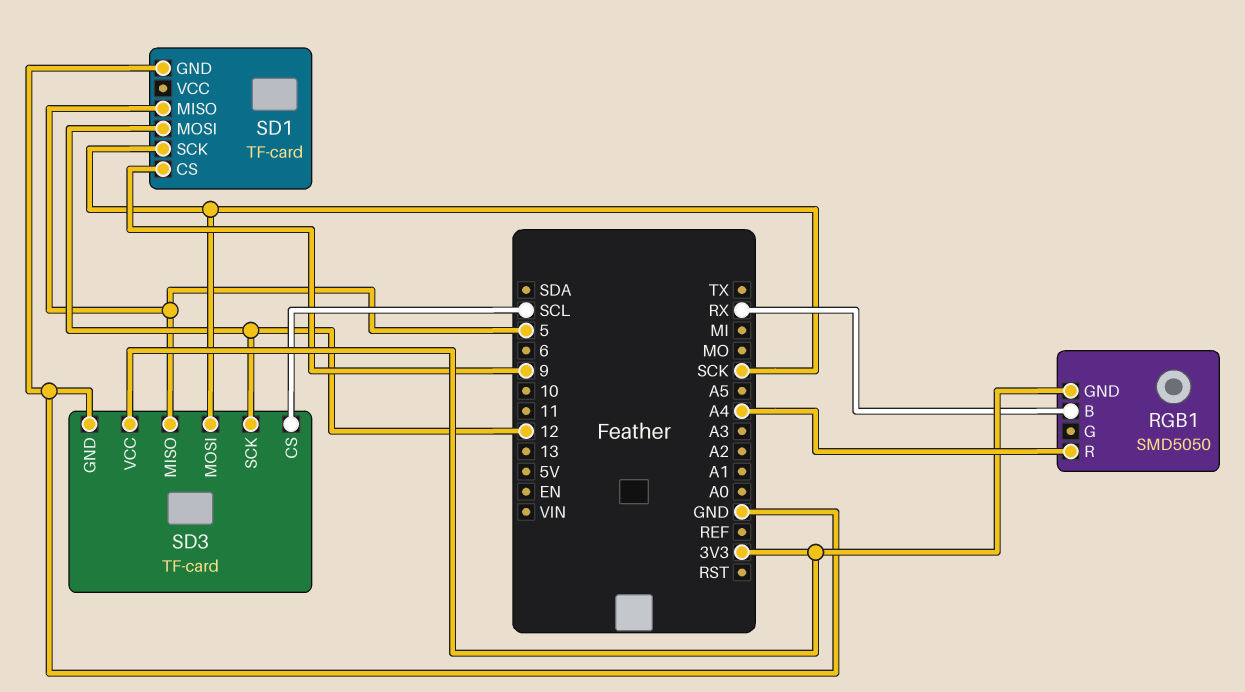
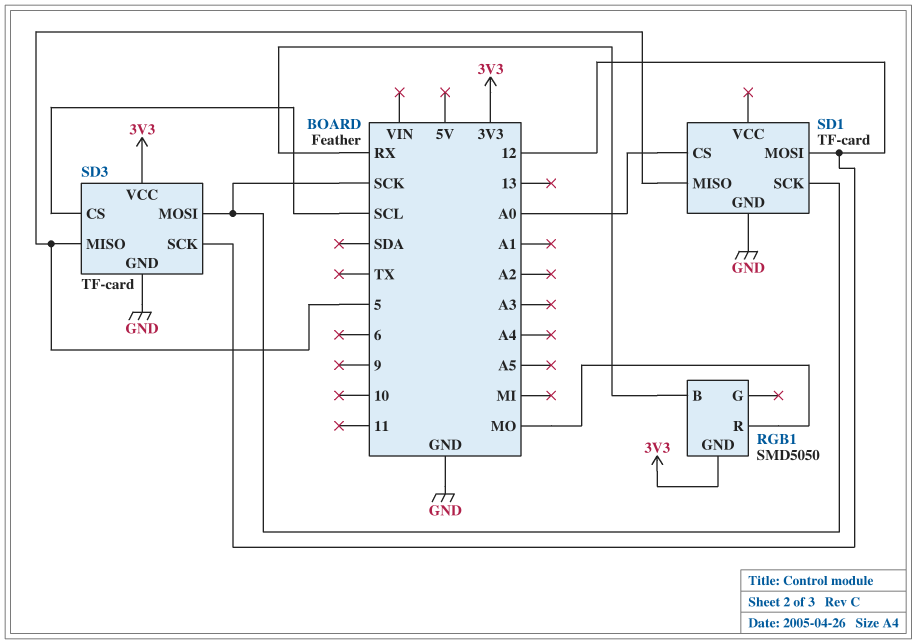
RGB1 pin R: A4 -> MO
SD1 pin CS: 9 -> A0

